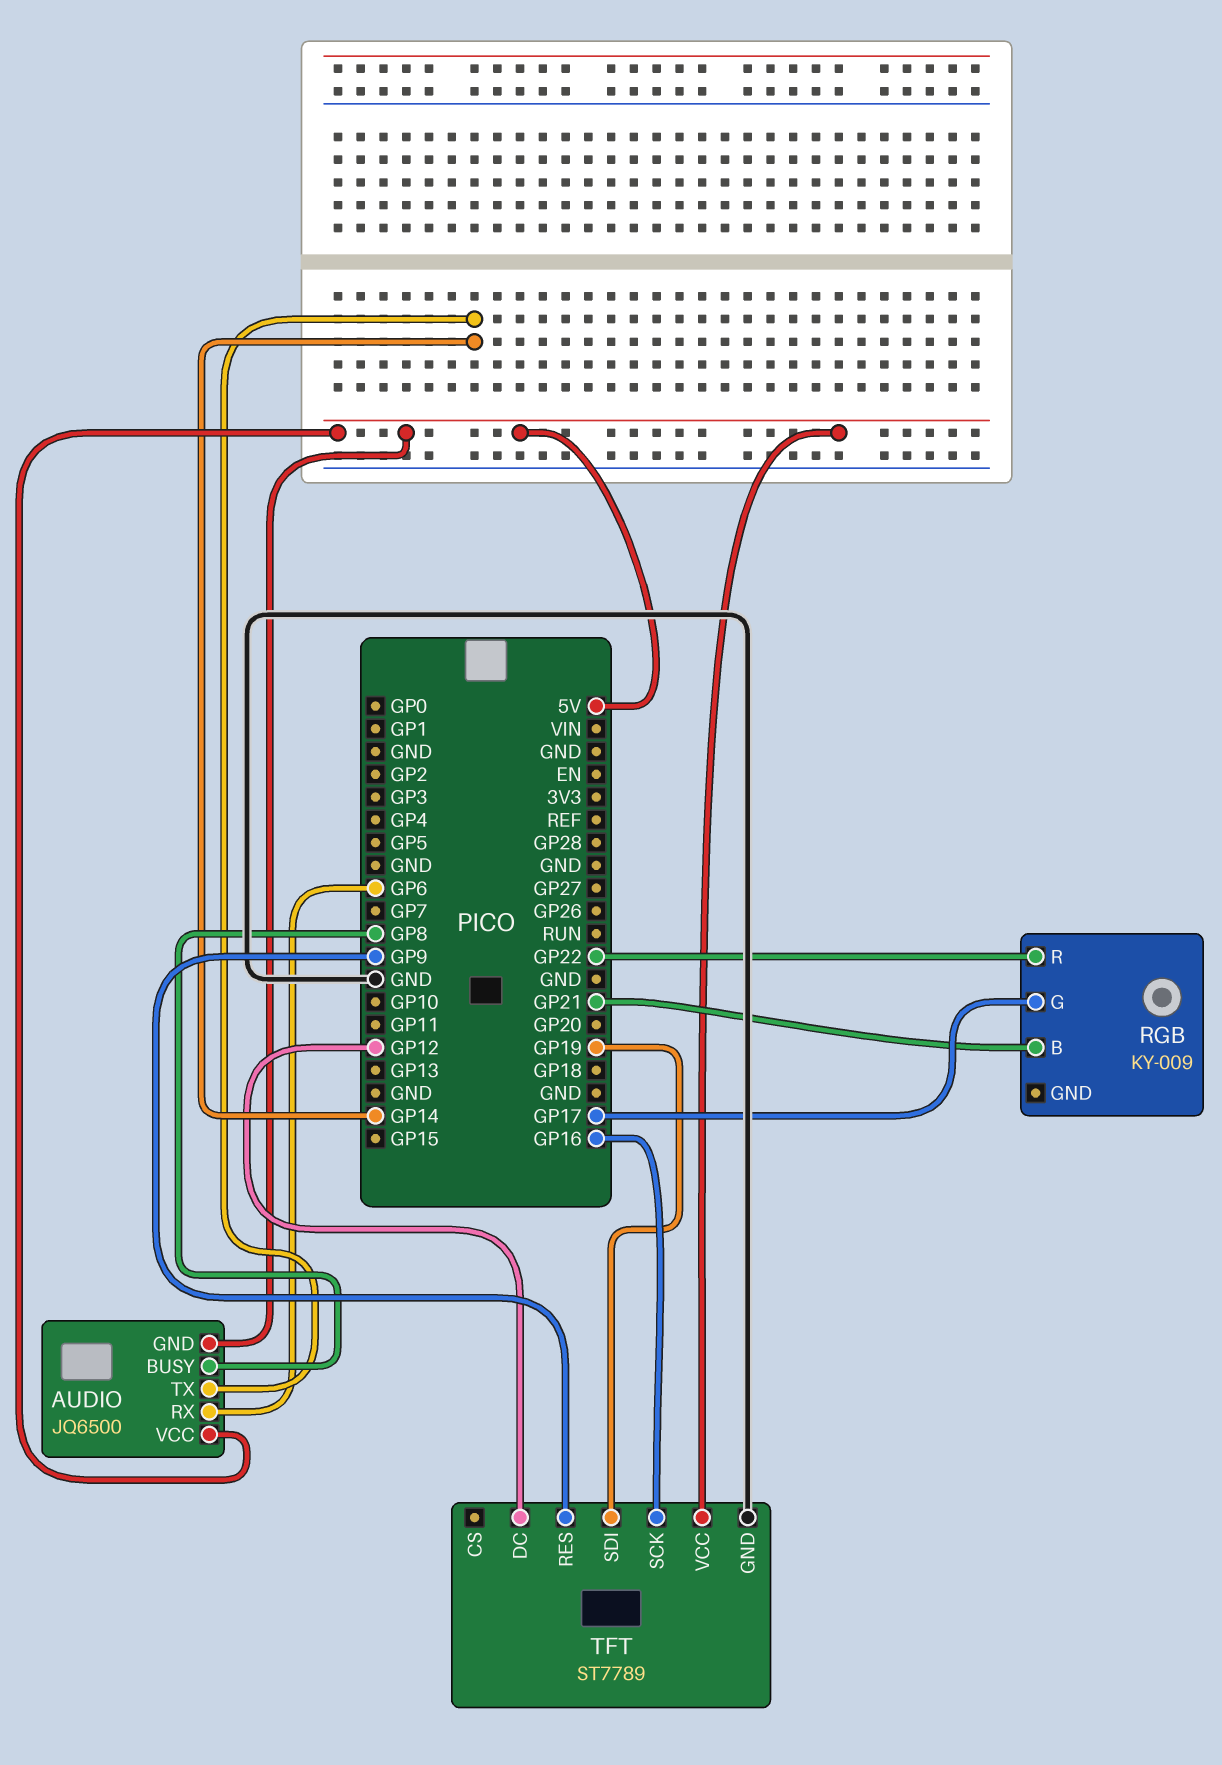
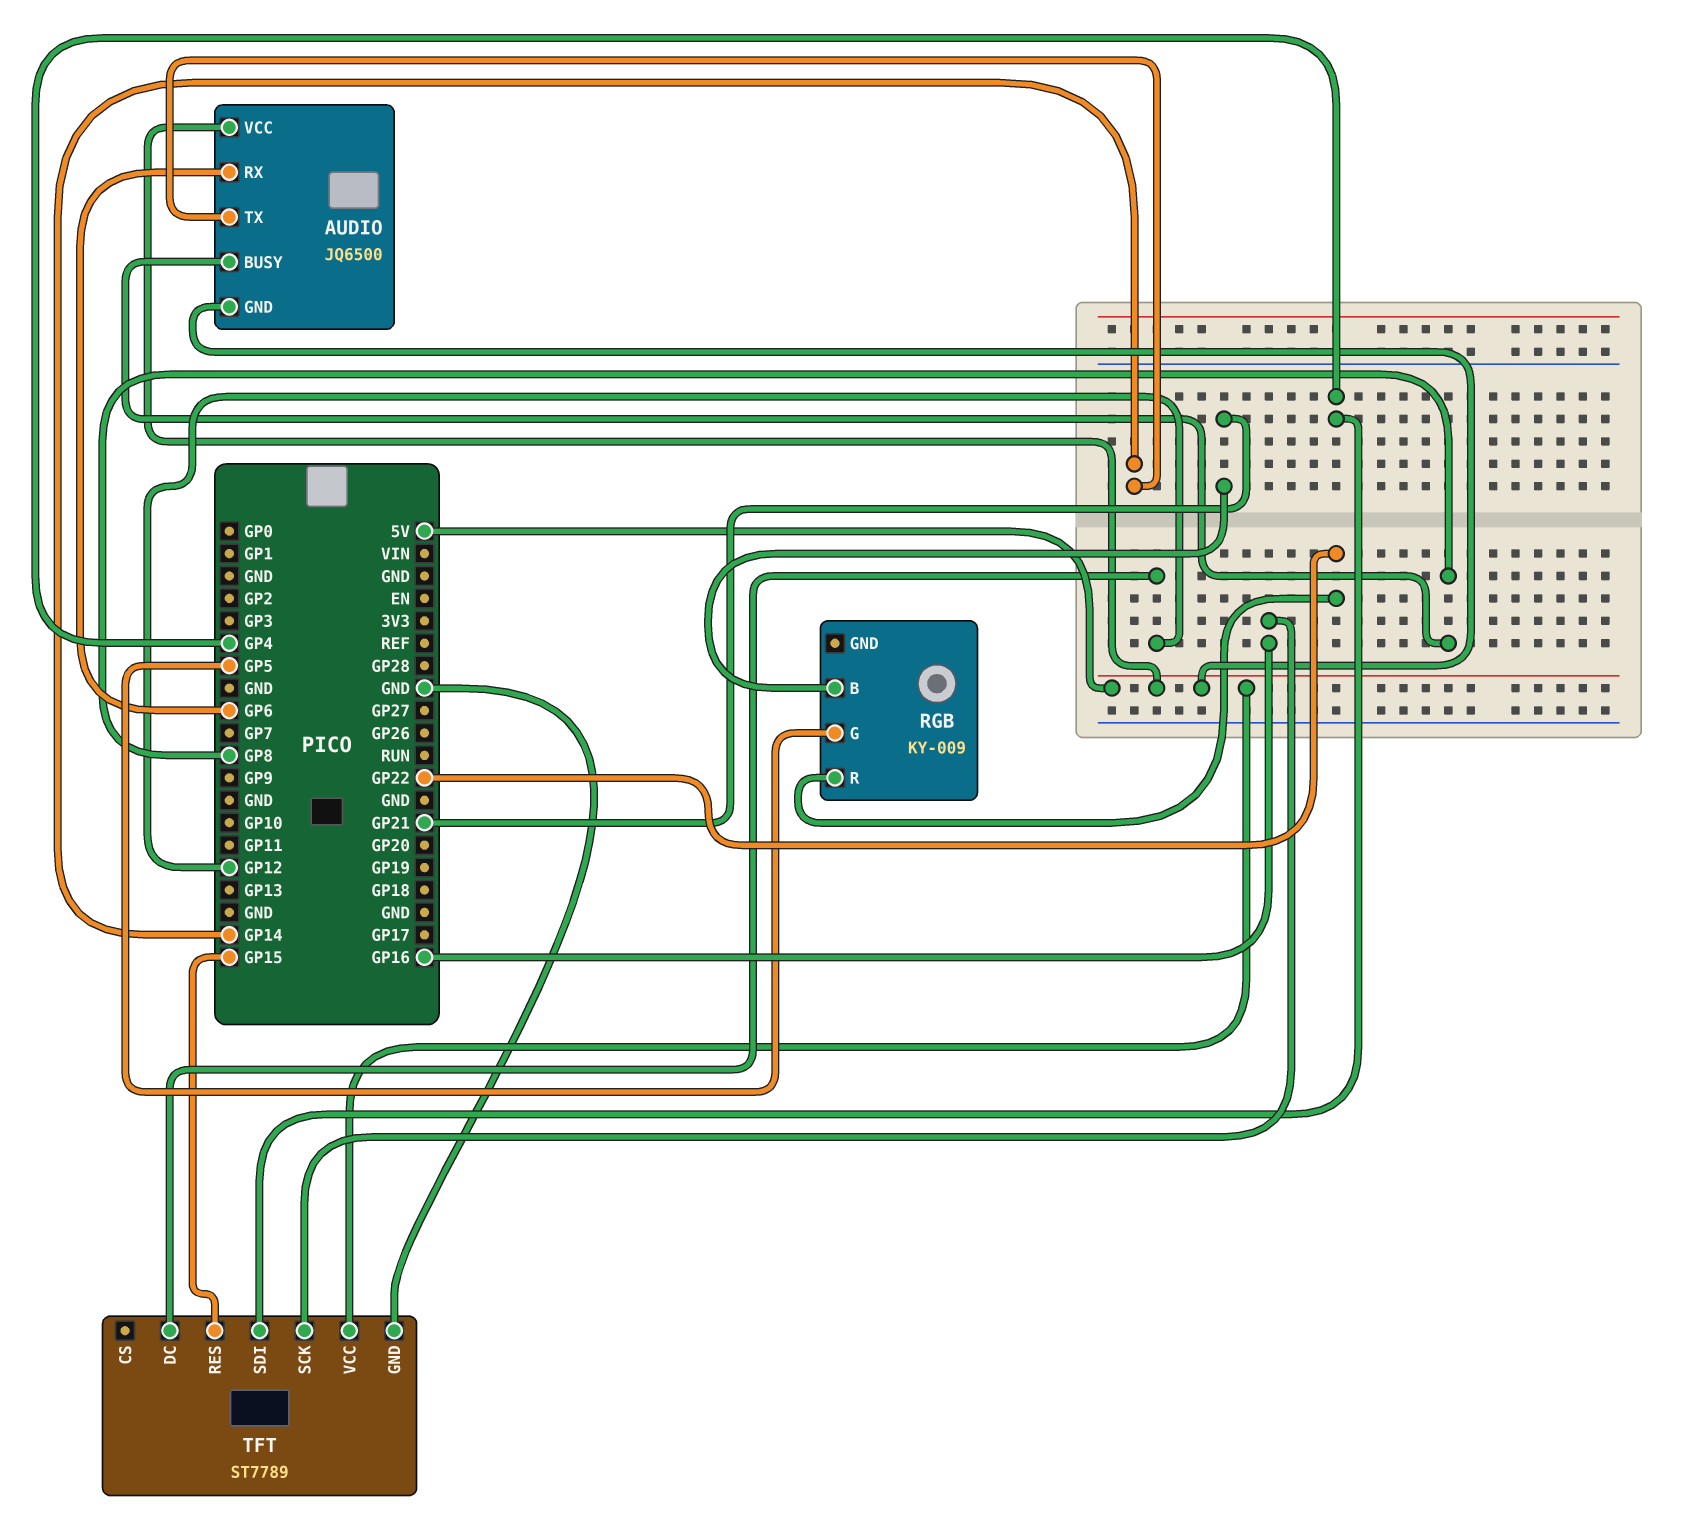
RGB pin G: GP17 -> GP5
TFT pin RES: GP9 -> GP15
TFT pin SDI: GP19 -> GP4

